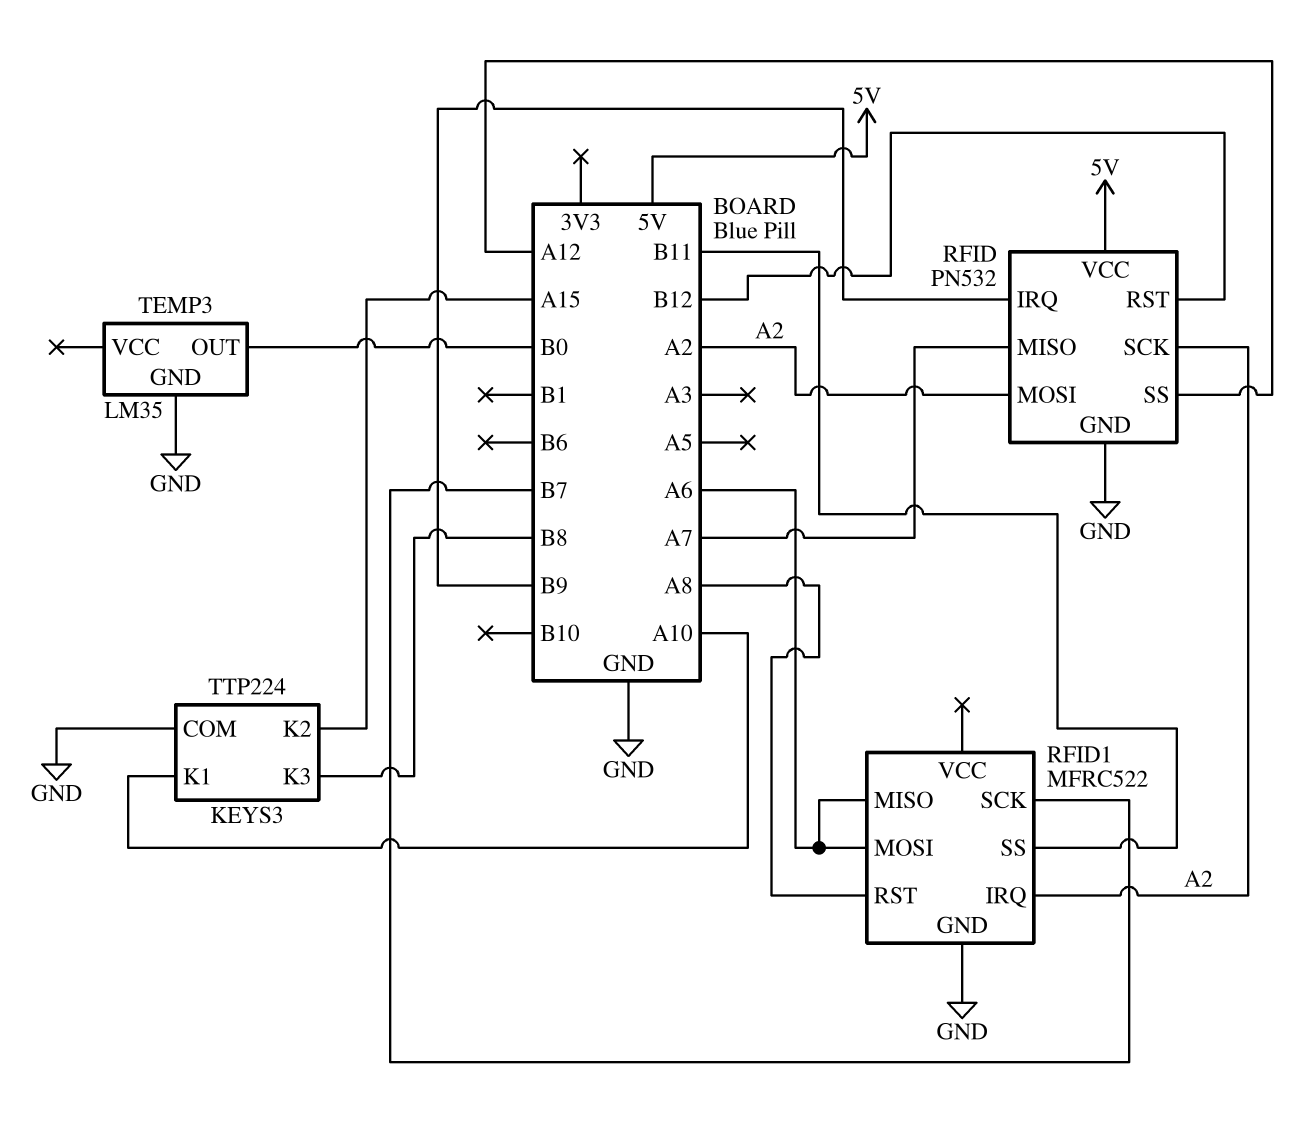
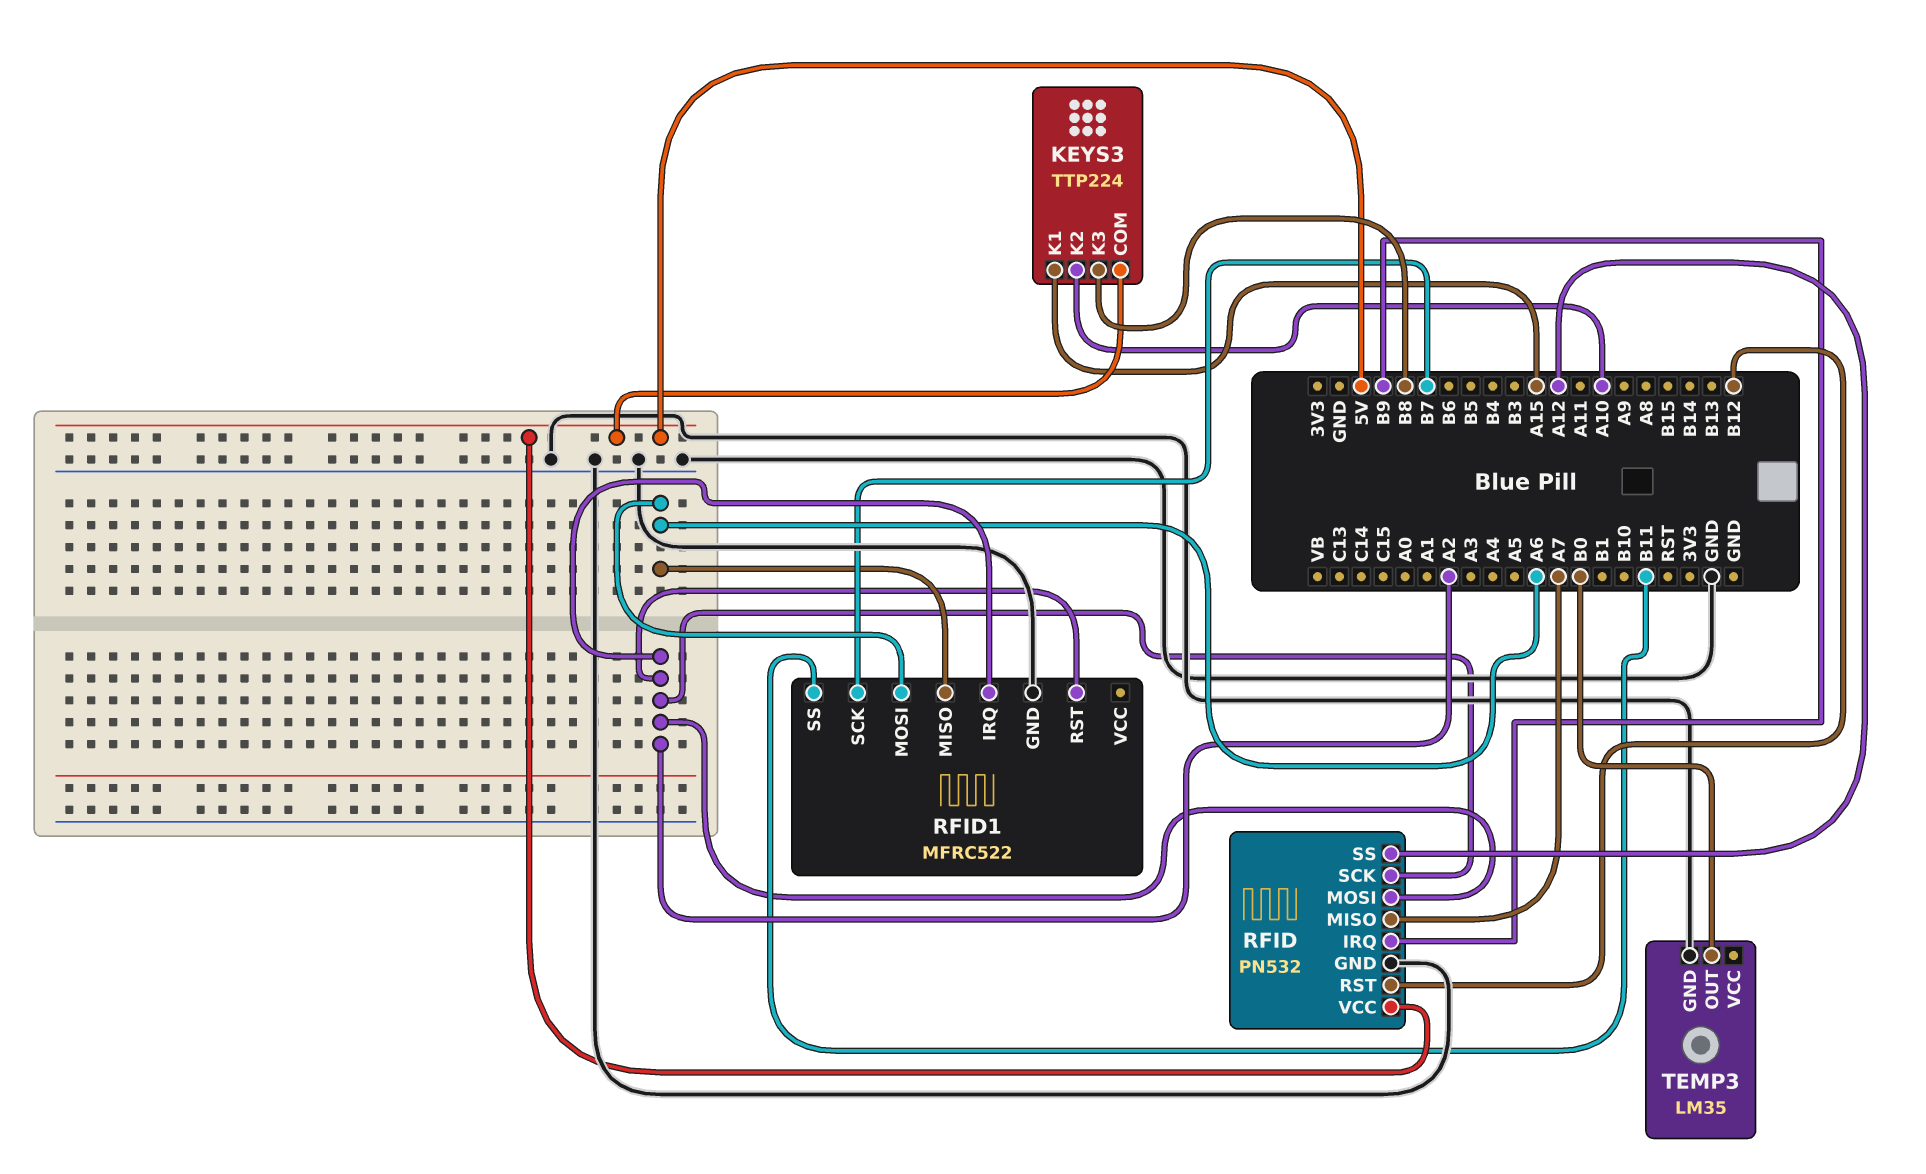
KEYS3 pin COM: GND -> 5V
KEYS3 pin K1: A10 -> A15
KEYS3 pin K2: A15 -> A10
RFID1 pin RST: A8 -> A2

